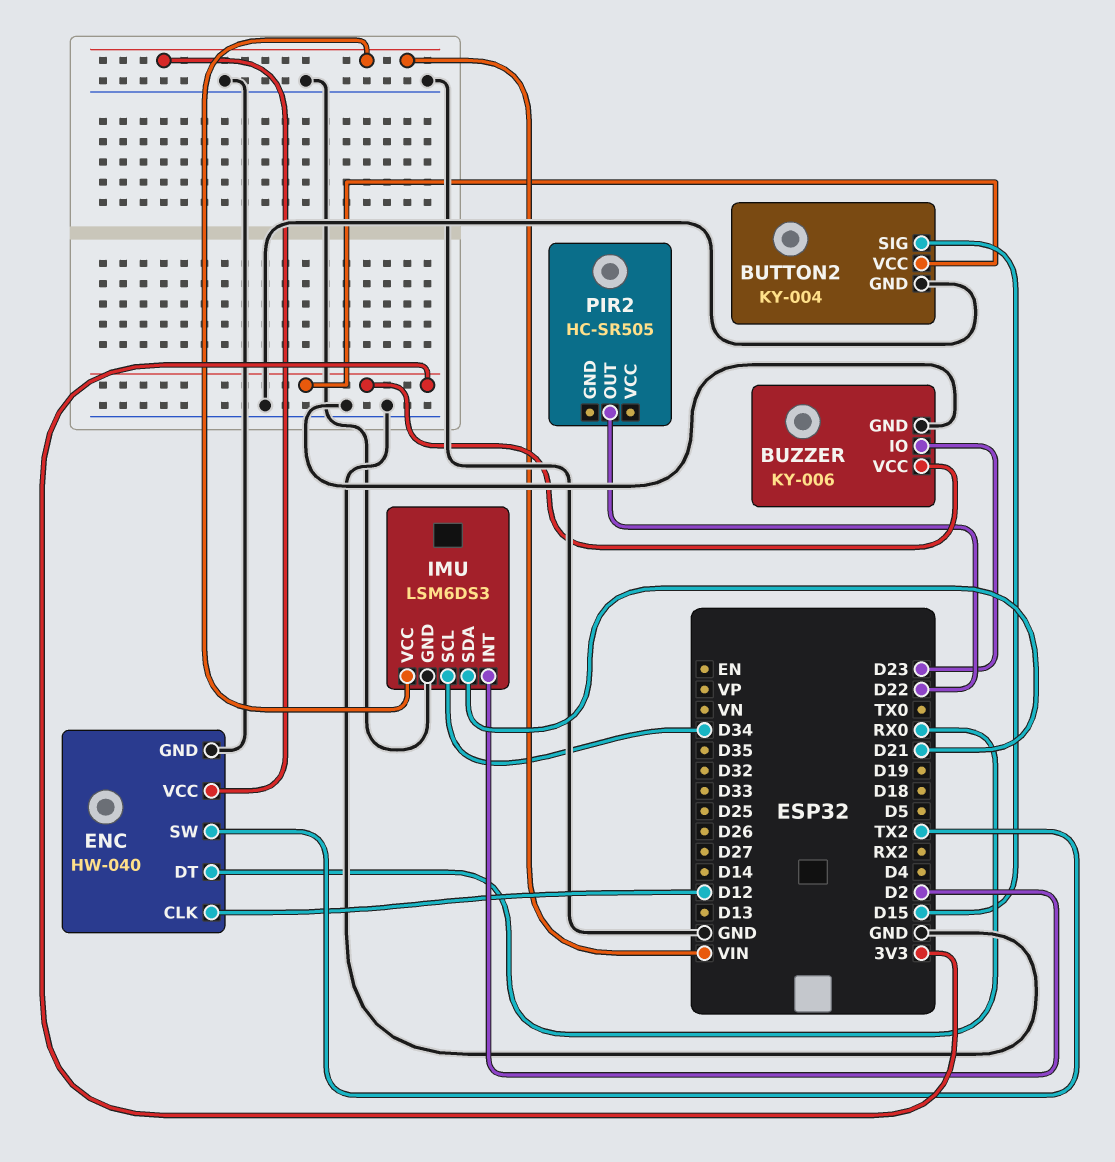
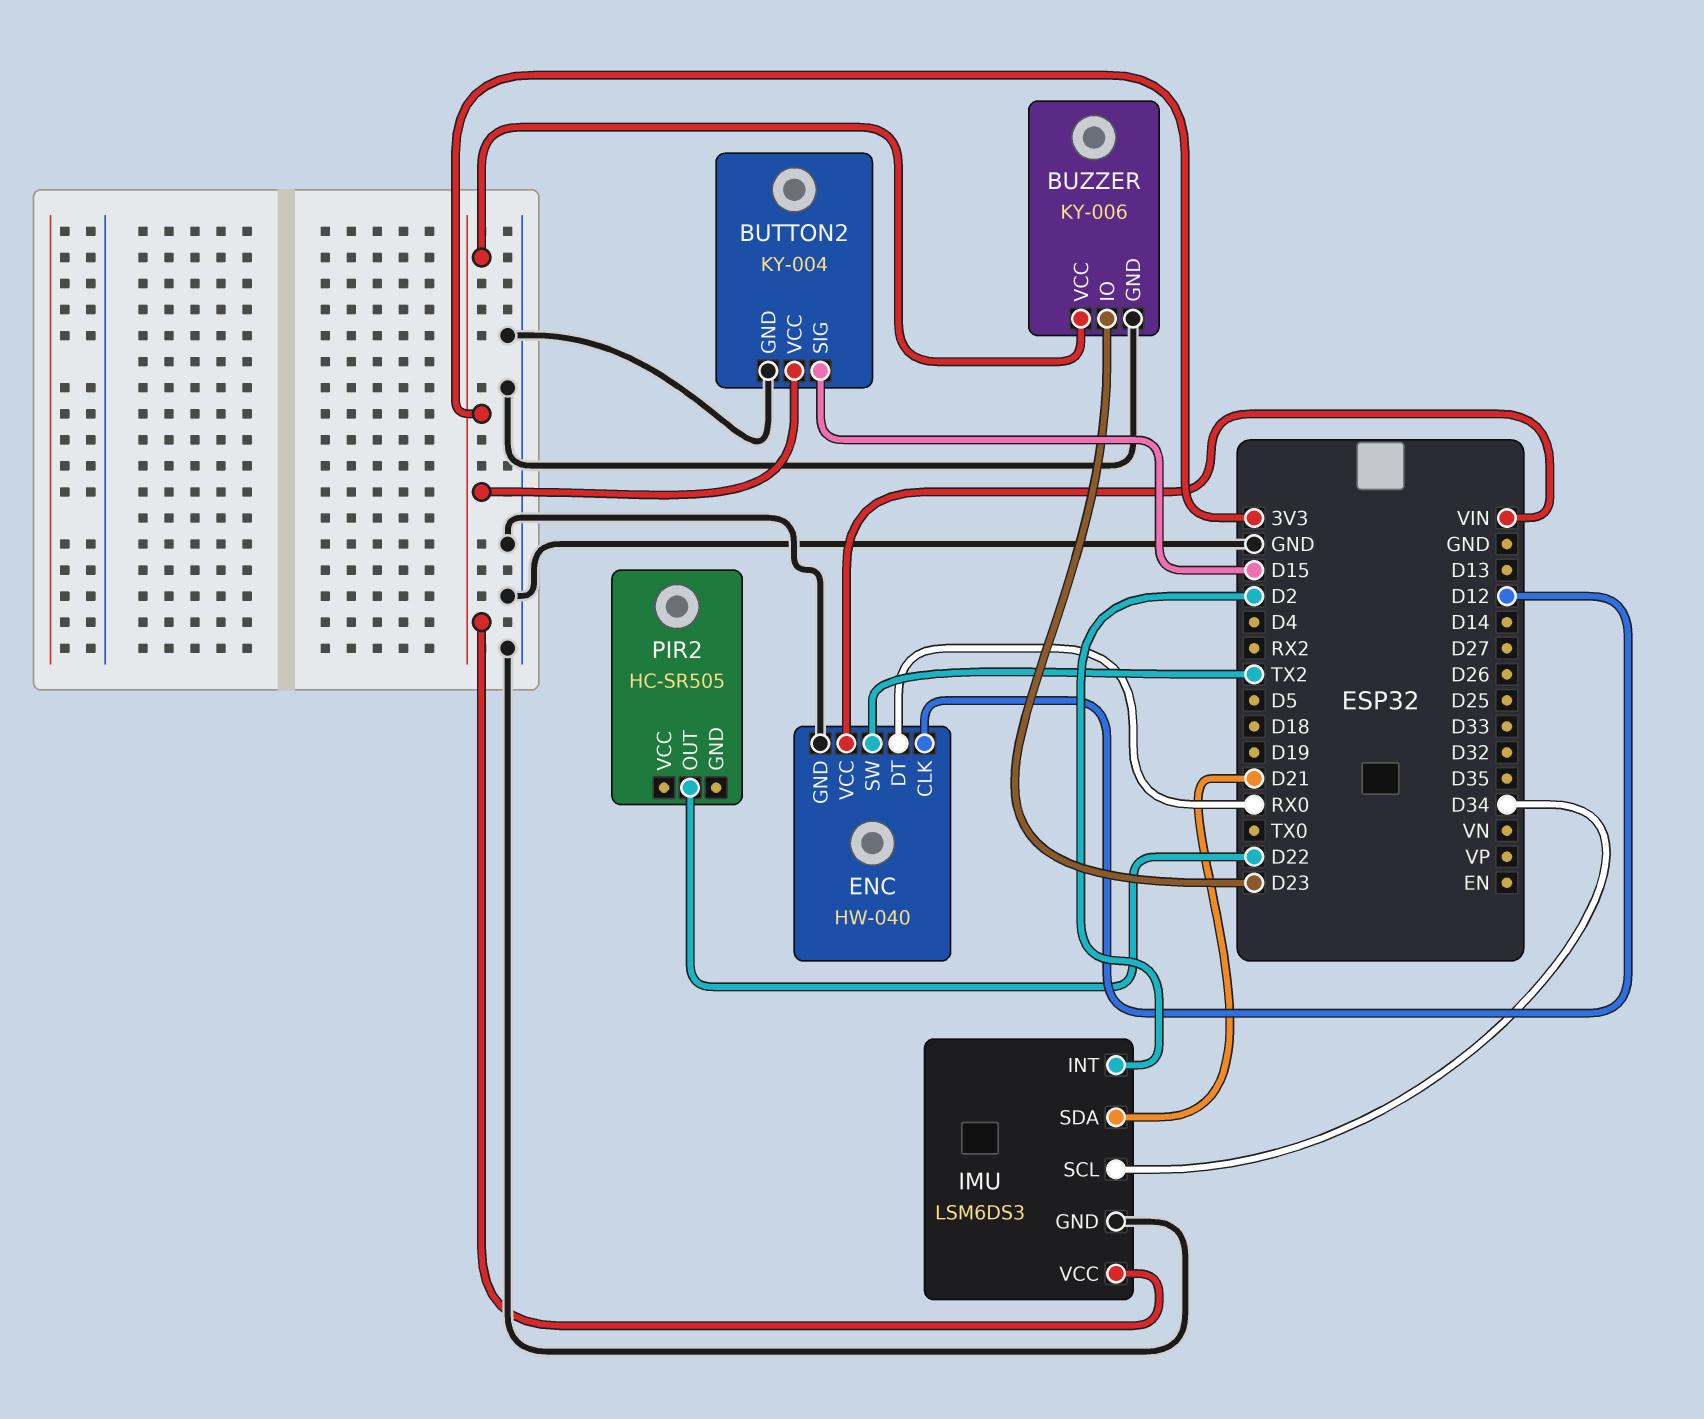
IMU pin VCC: VIN -> 3V3

